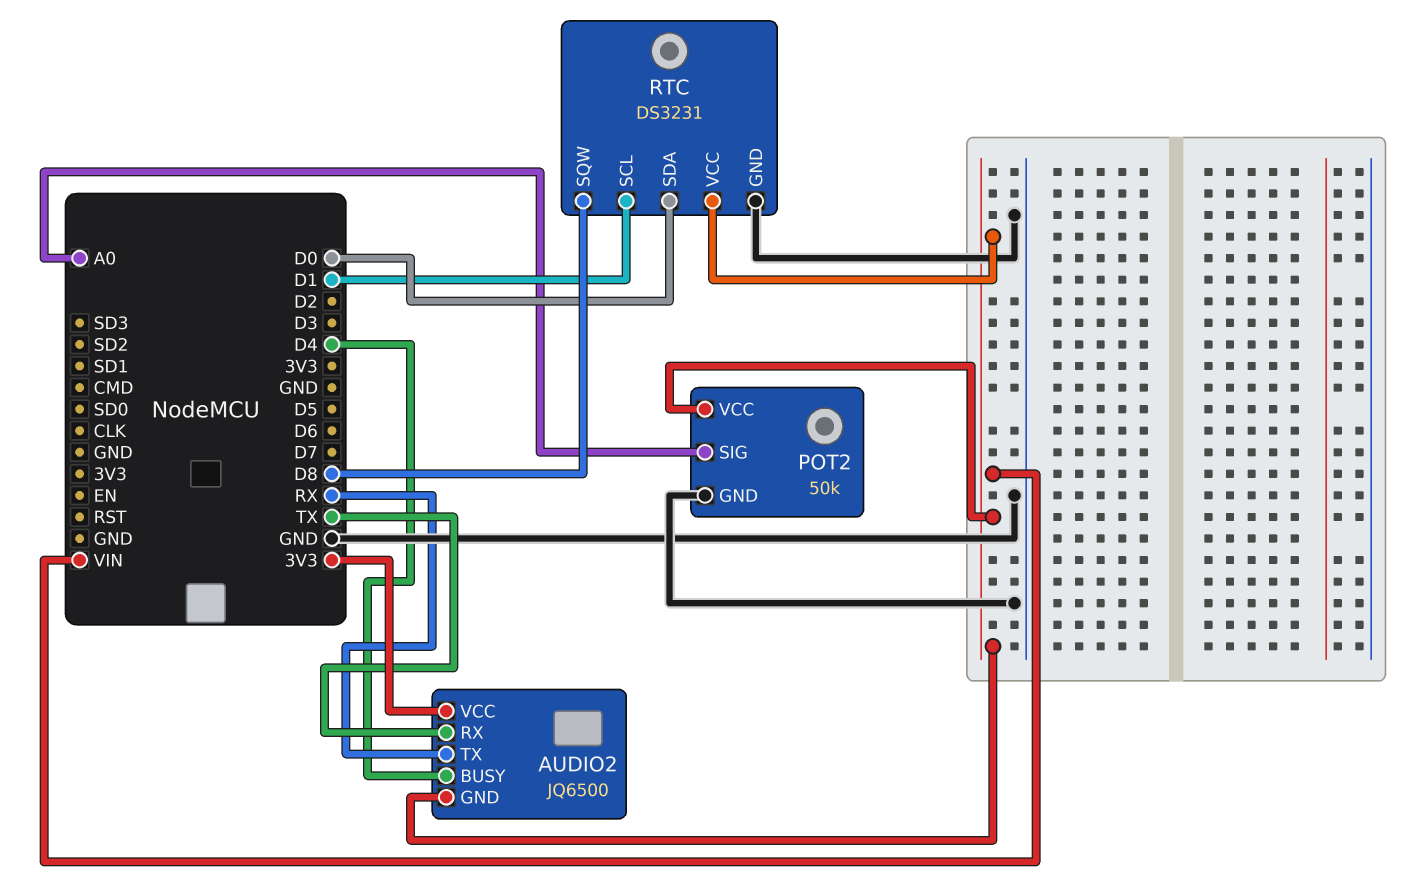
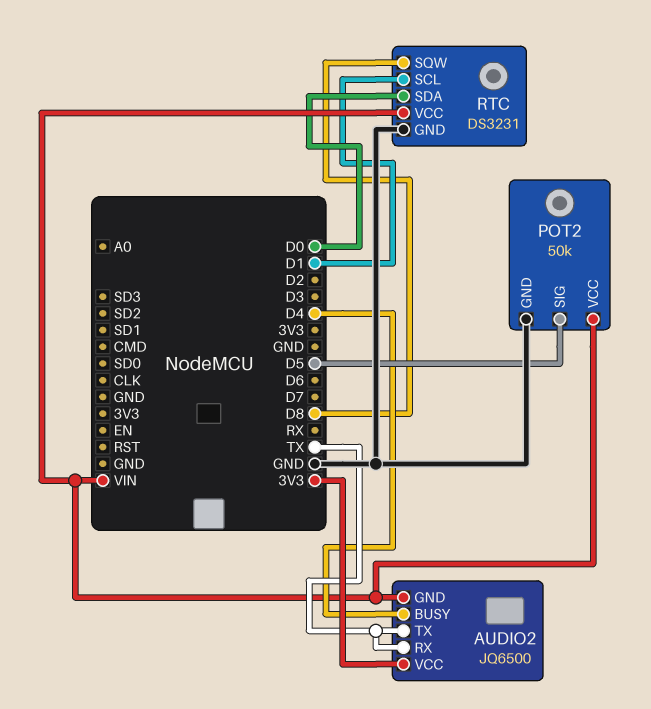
AUDIO2 pin TX: RX -> TX
POT2 pin SIG: A0 -> D5

